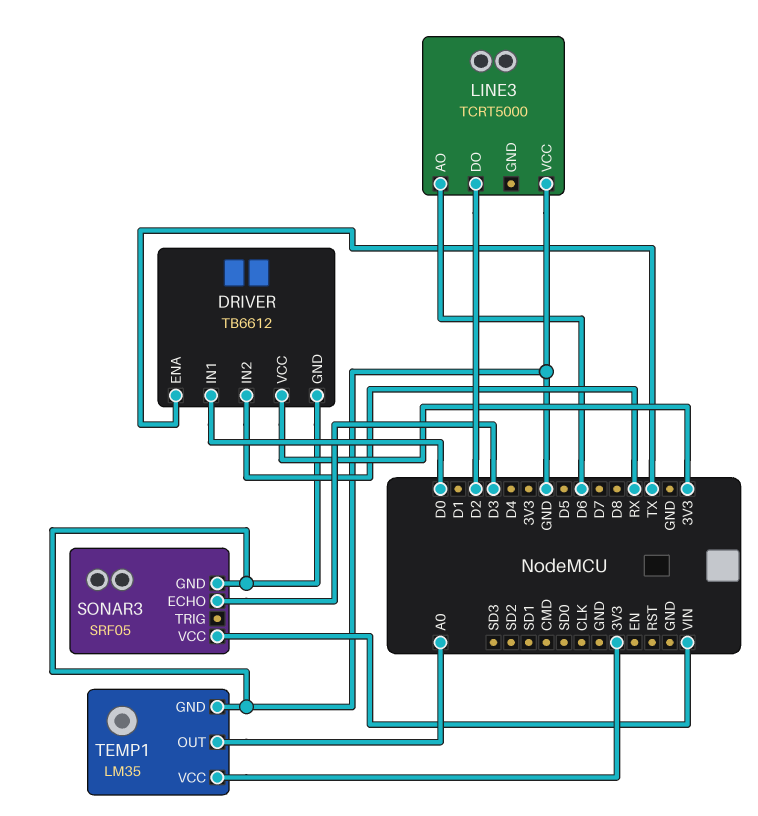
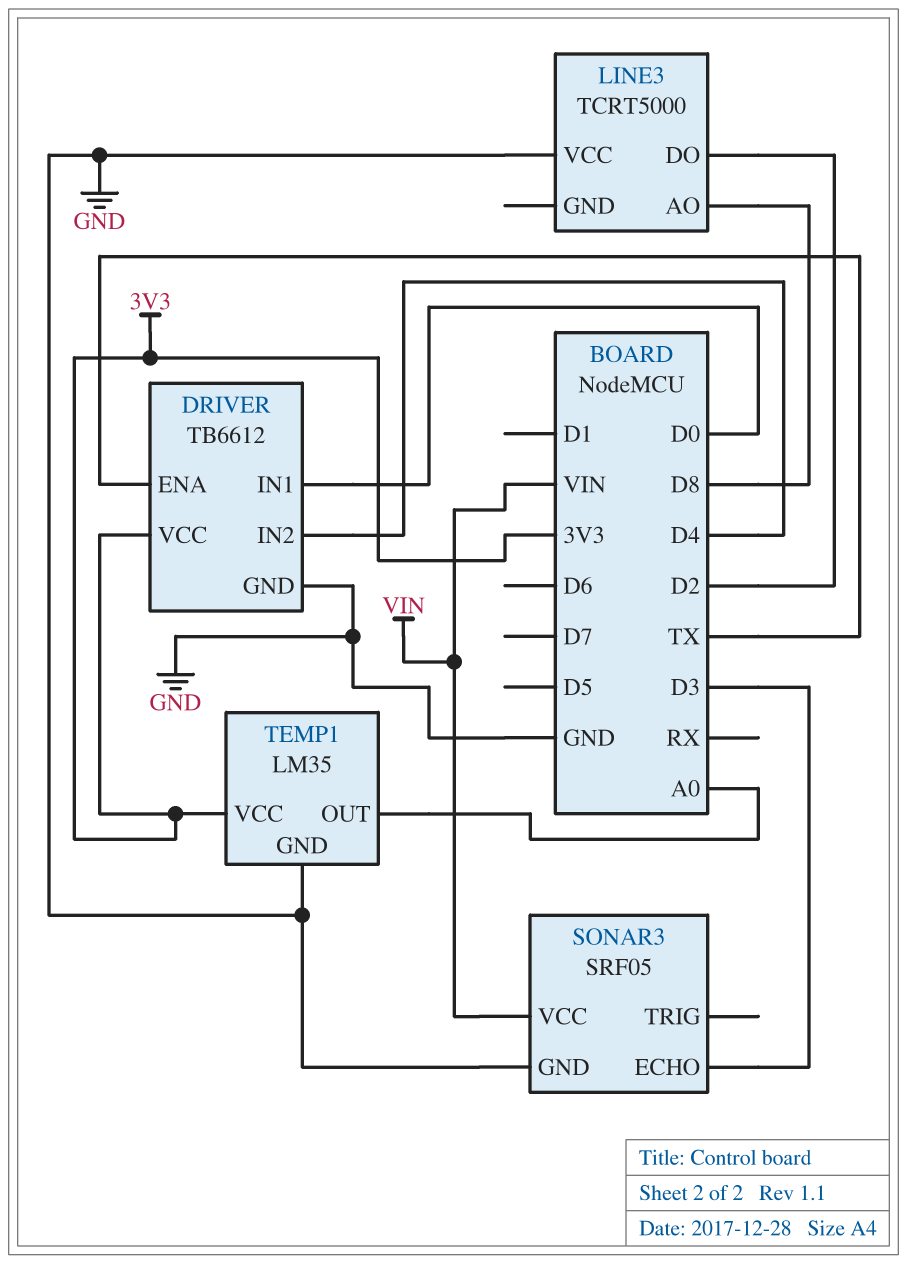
DRIVER pin IN2: RX -> D4
LINE3 pin AO: D6 -> D8

